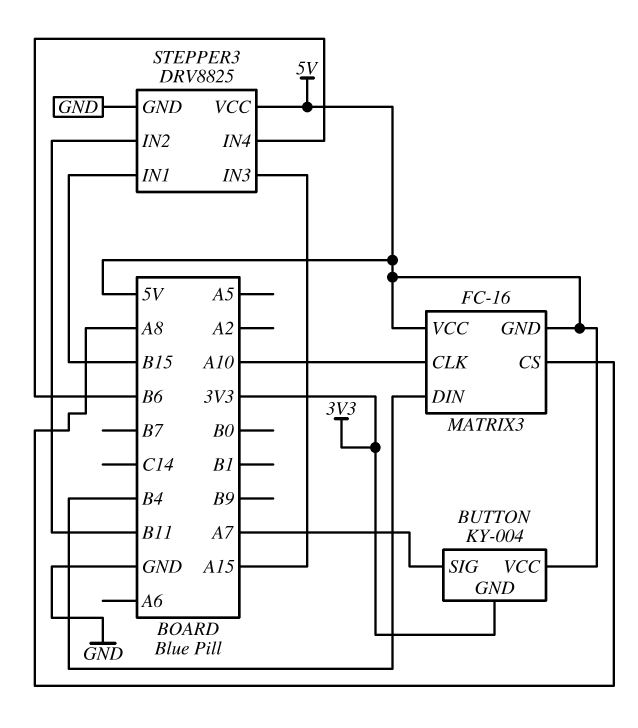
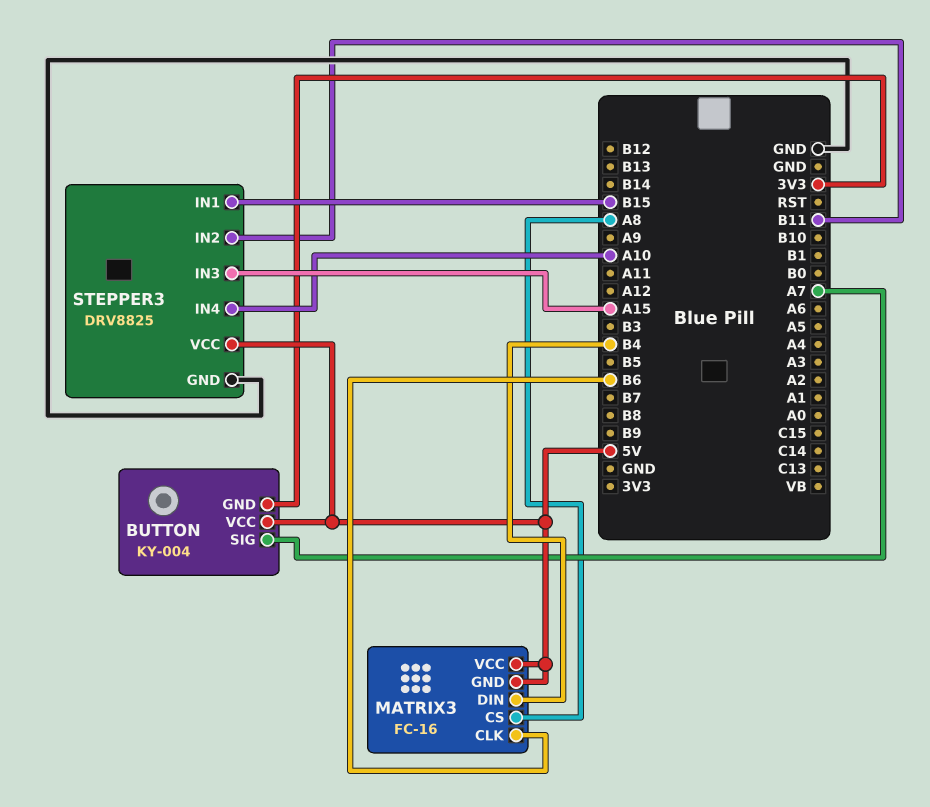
MATRIX3 pin CLK: A10 -> B6
STEPPER3 pin IN4: B6 -> A10

